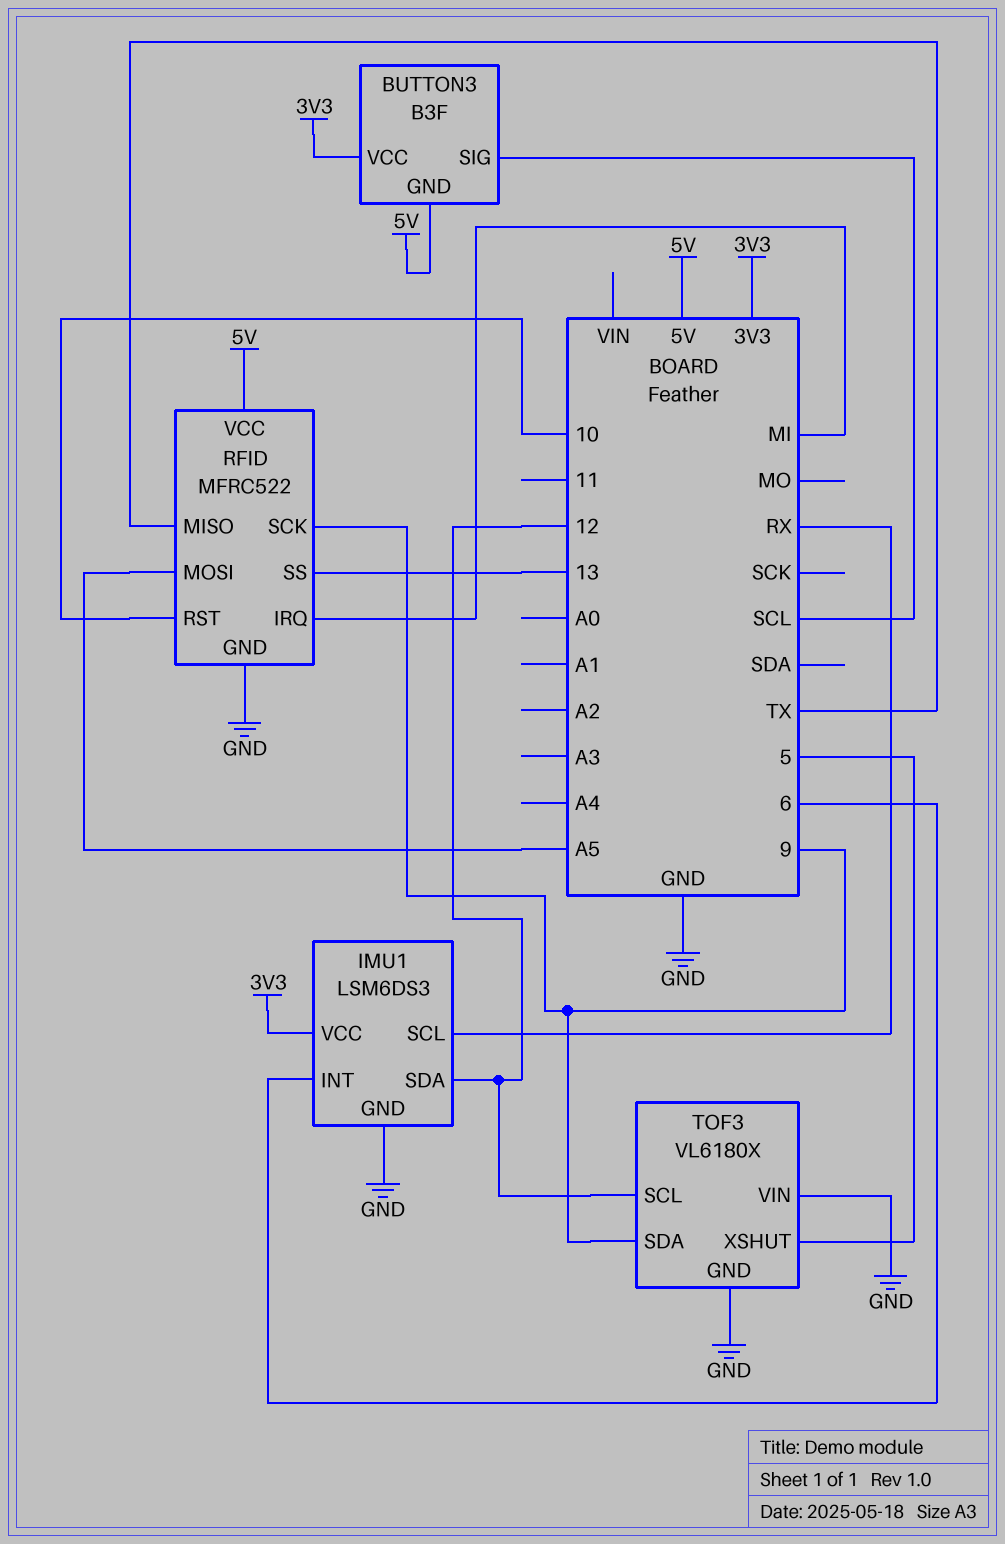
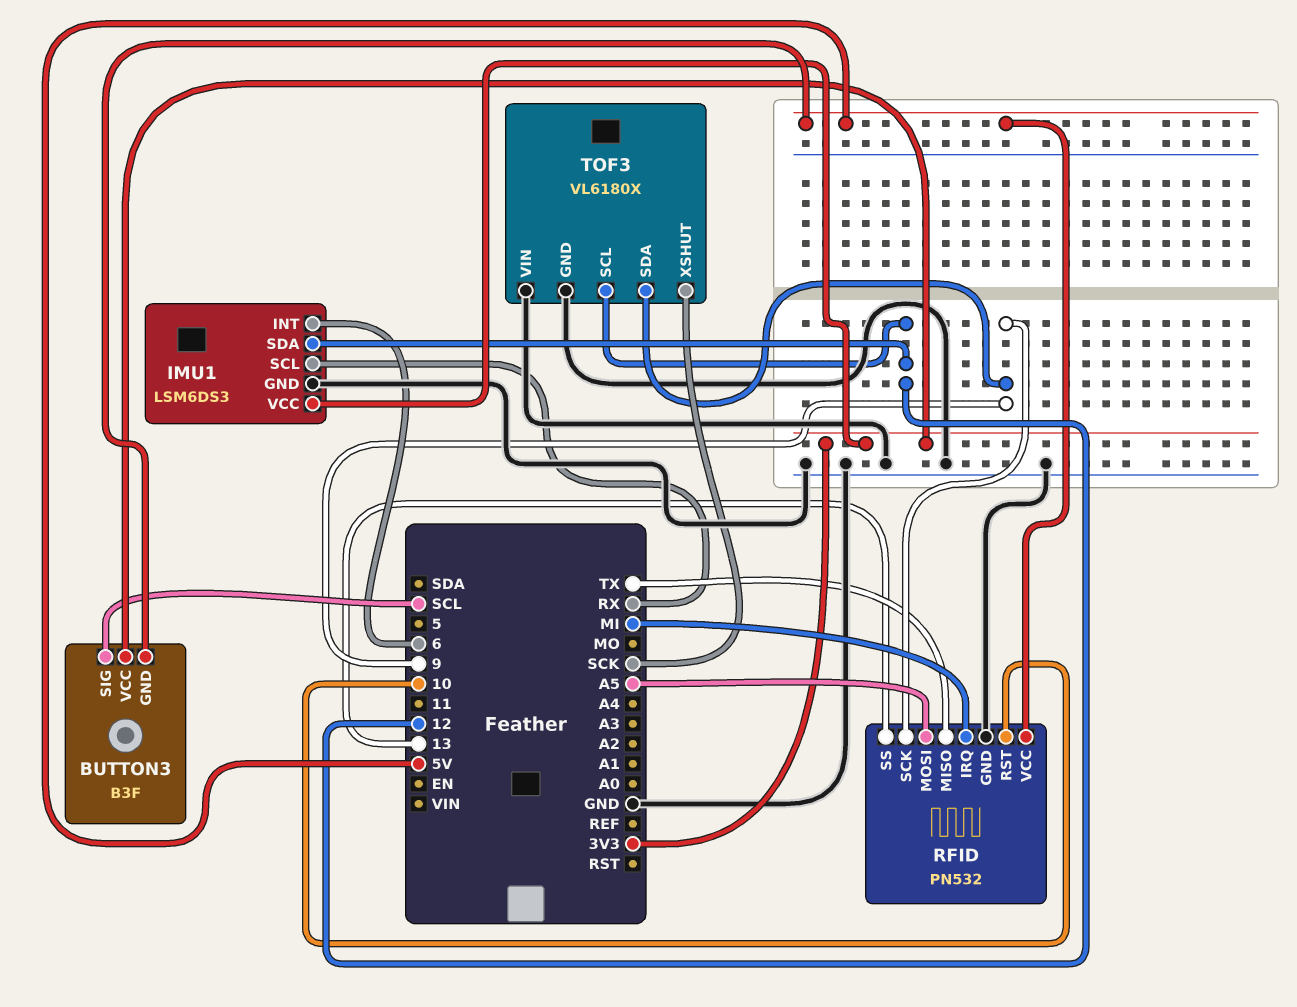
RFID: MFRC522 -> PN532
TOF3 pin XSHUT: 5 -> SCK

